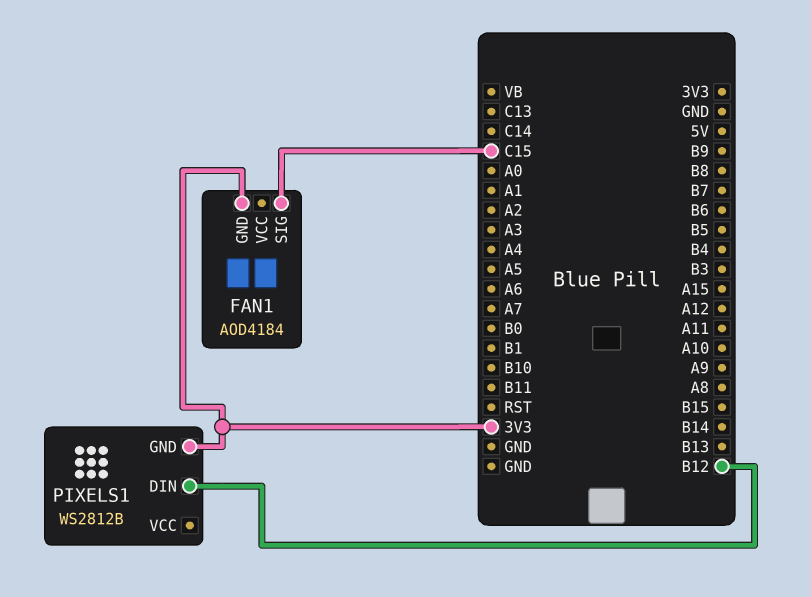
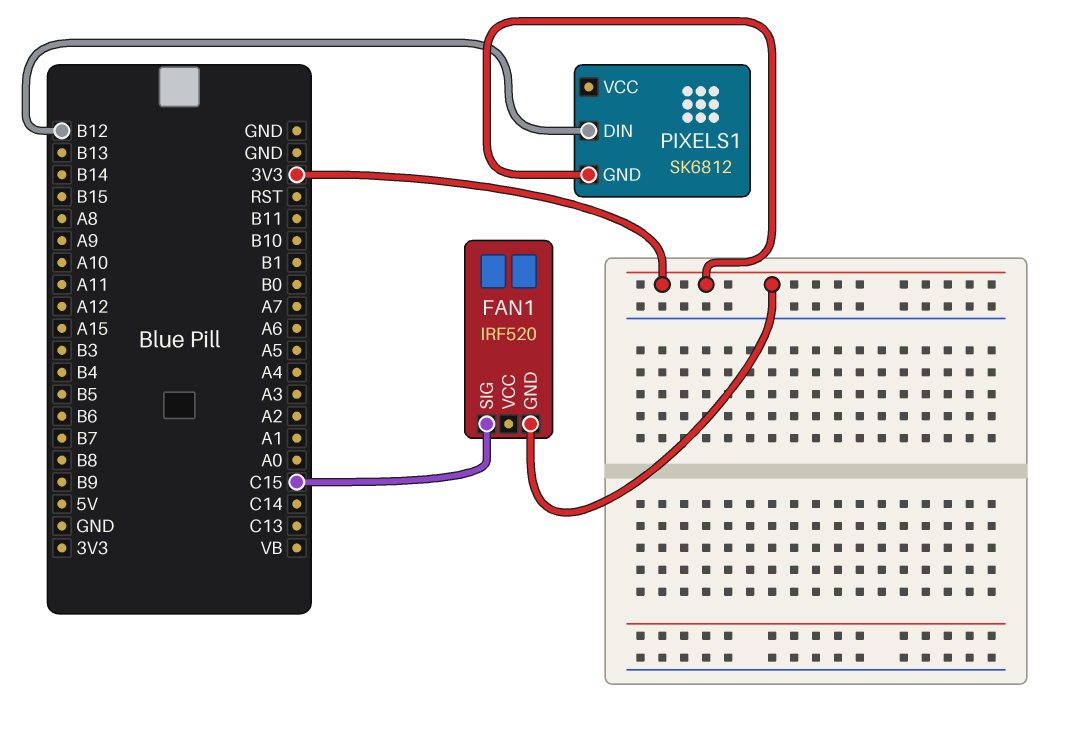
FAN1: AOD4184 -> IRF520
PIXELS1: WS2812B -> SK6812

